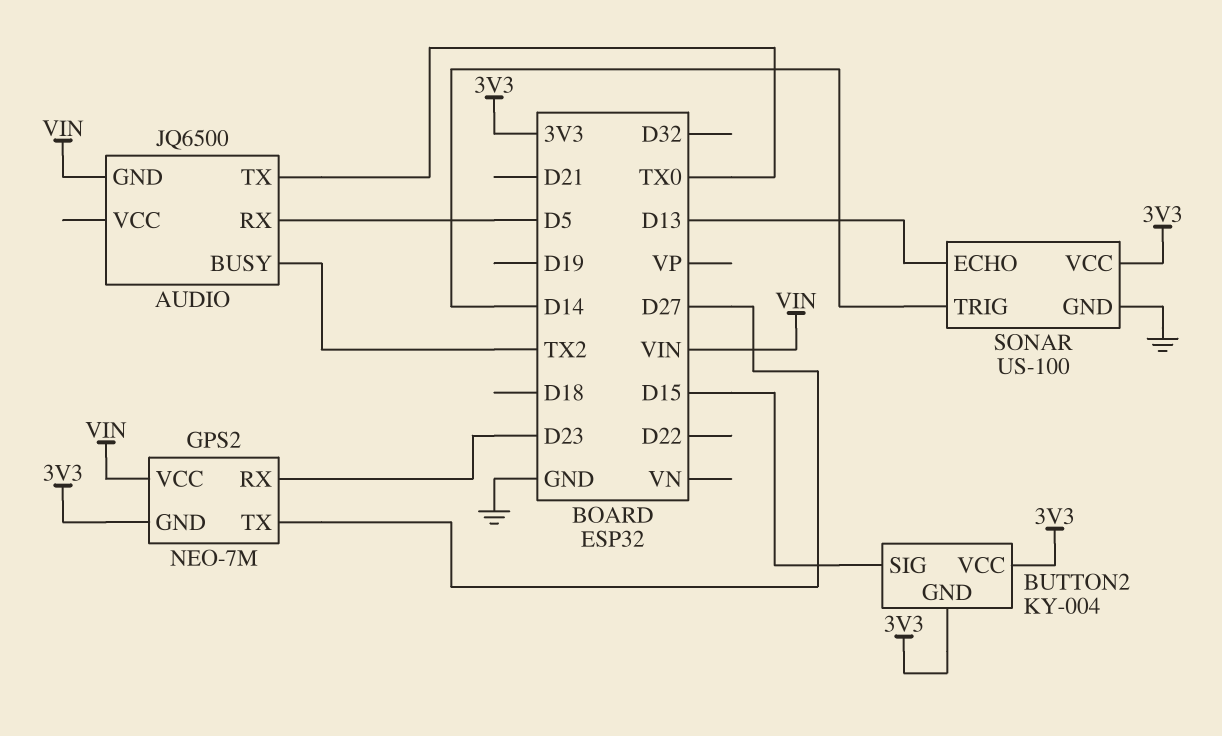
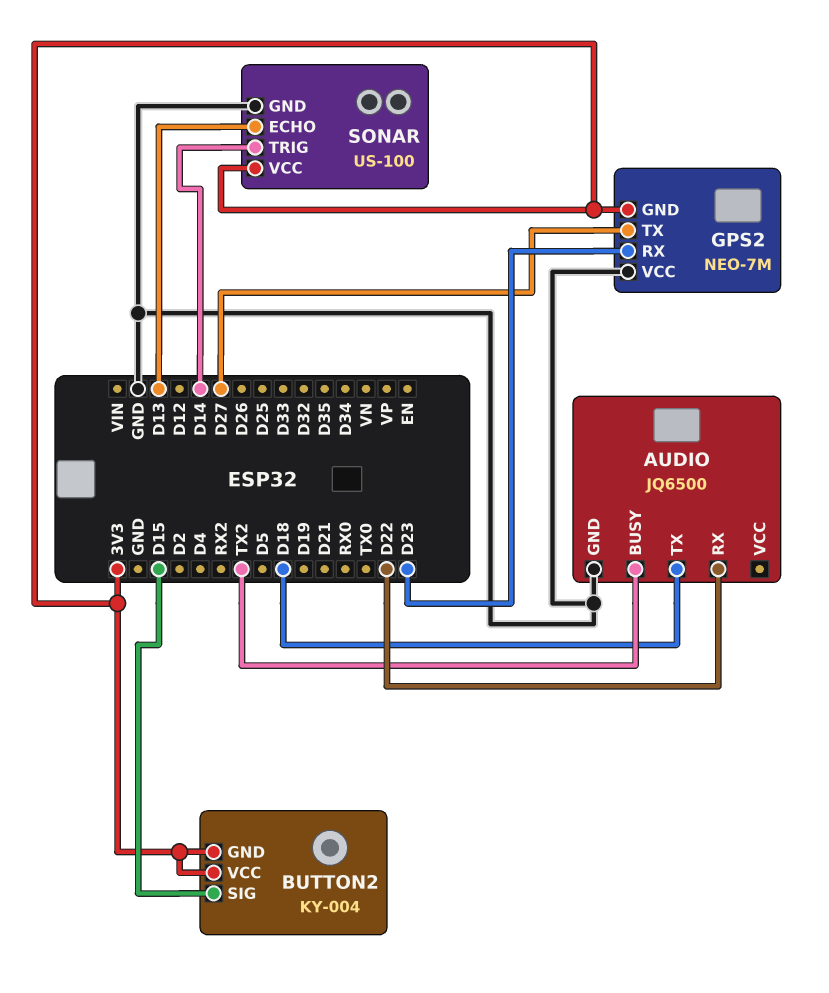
AUDIO pin GND: VIN -> GND
AUDIO pin RX: D5 -> D22
AUDIO pin TX: TX0 -> D18
GPS2 pin VCC: VIN -> GND

